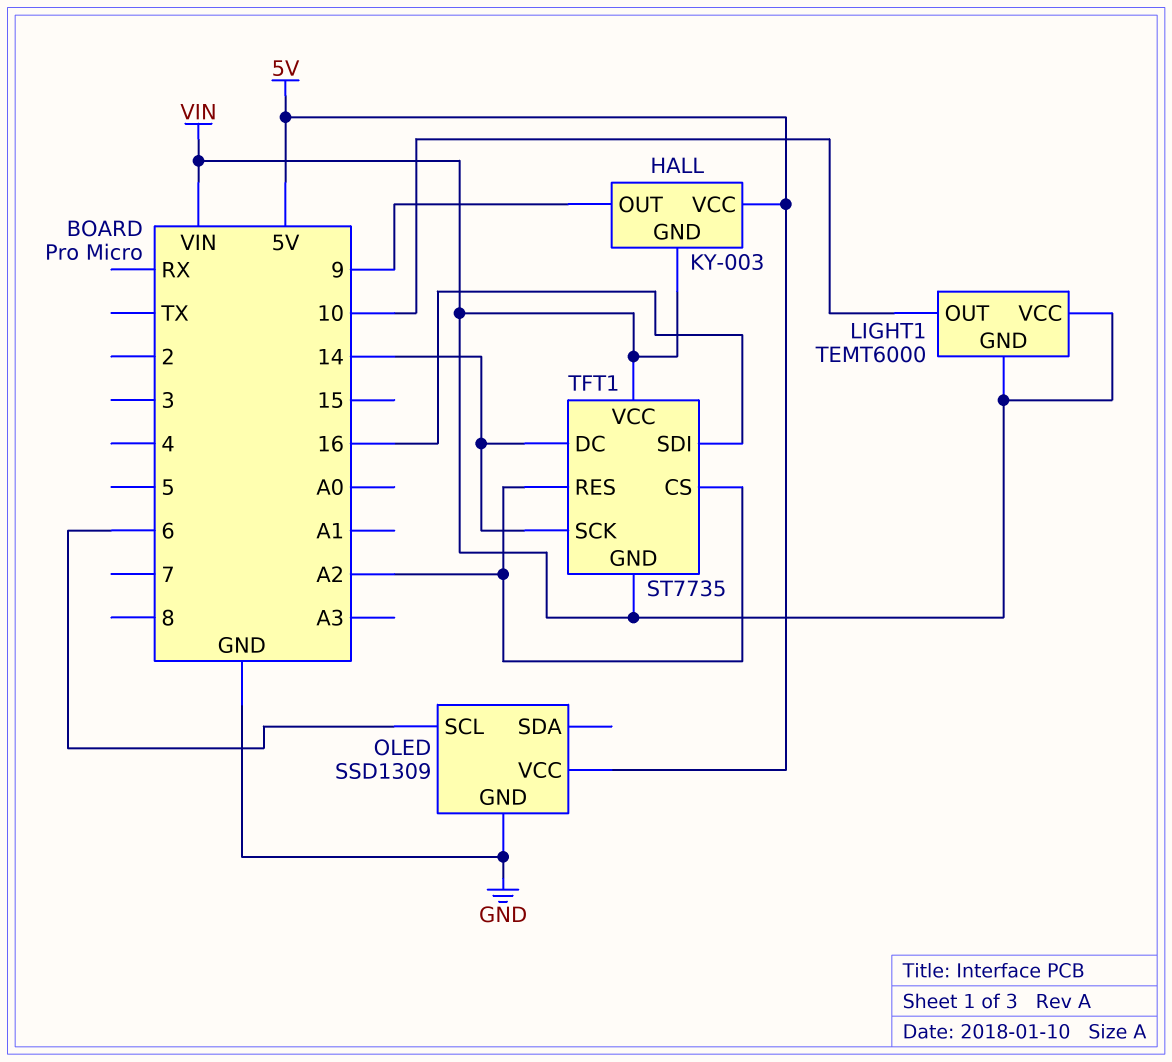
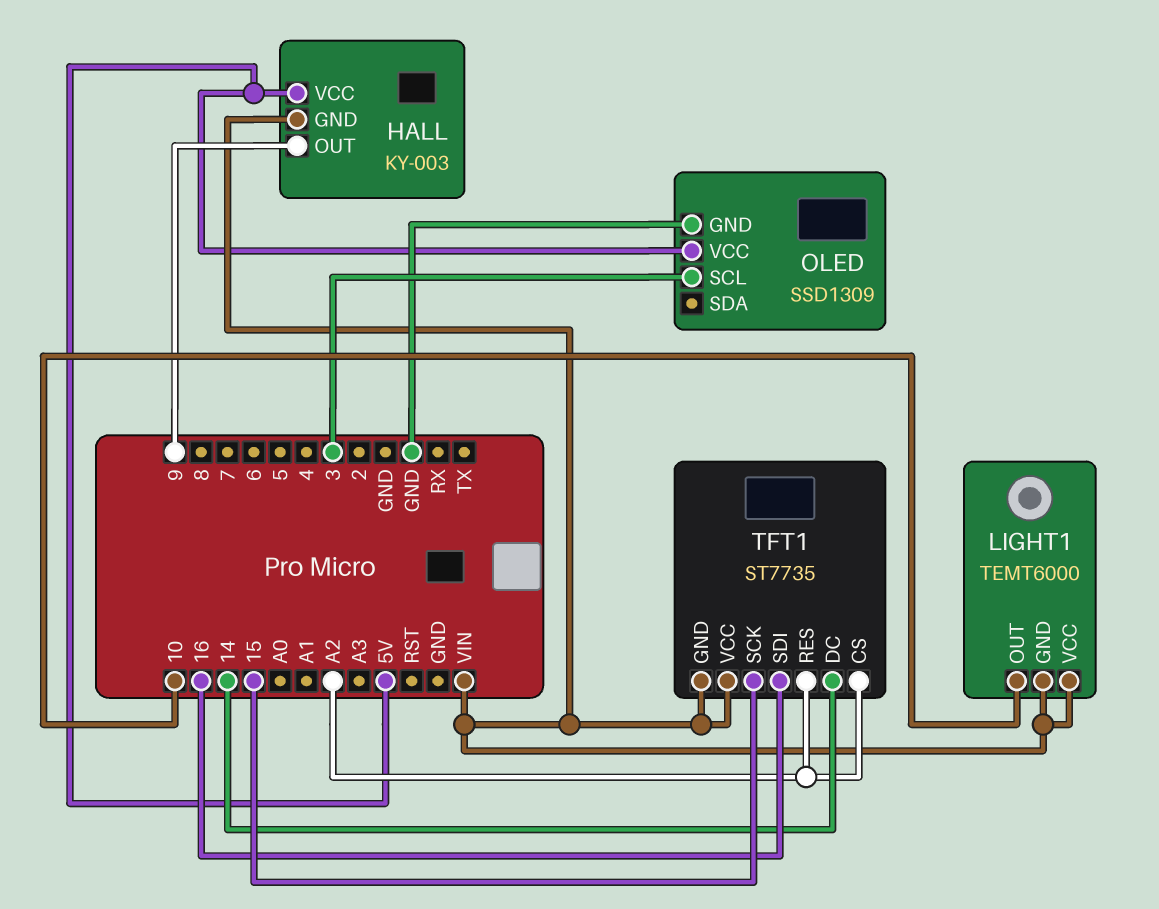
OLED pin SCL: 6 -> 3
TFT1 pin SCK: 14 -> 15

